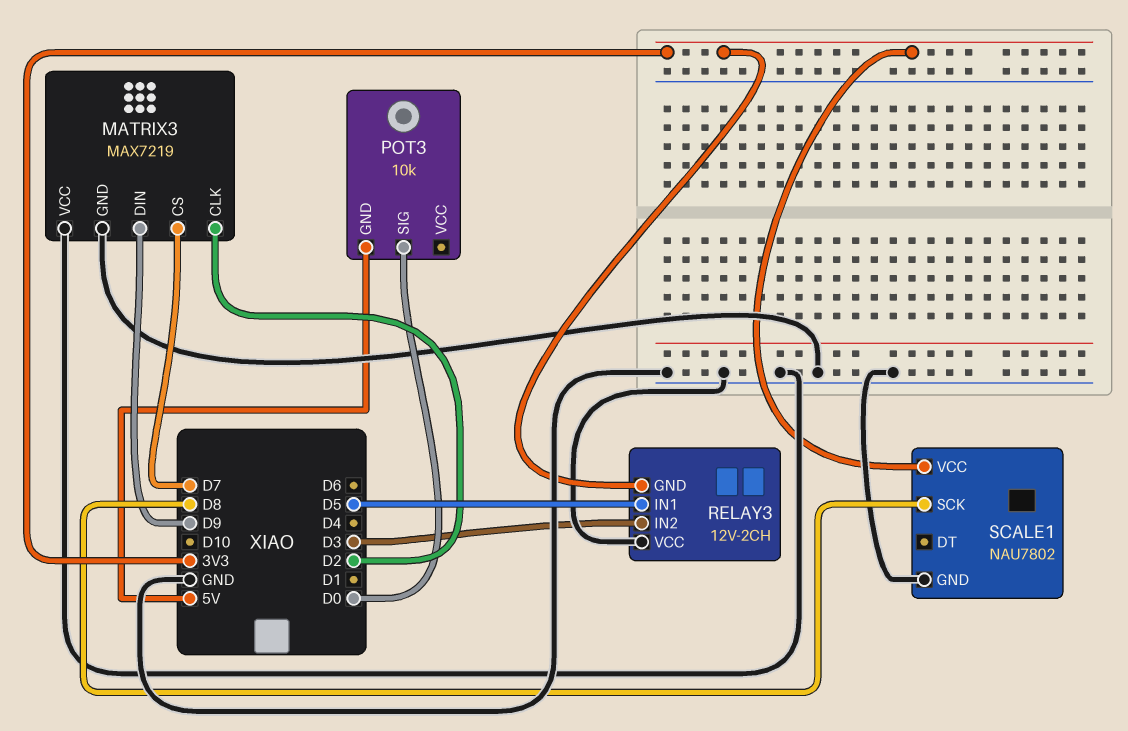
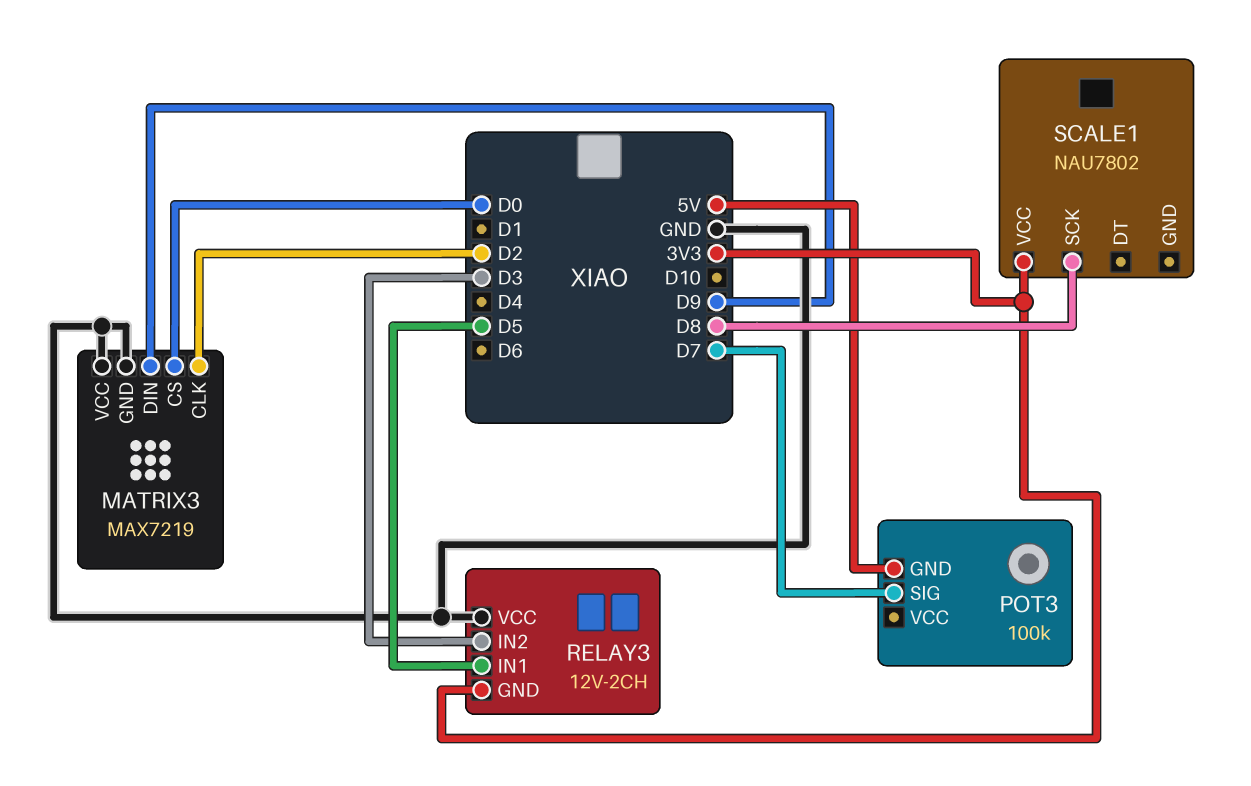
MATRIX3 pin CS: D7 -> D0
POT3: 10k -> 100k
POT3 pin SIG: D0 -> D7
SCALE1 pin GND: GND -> none

